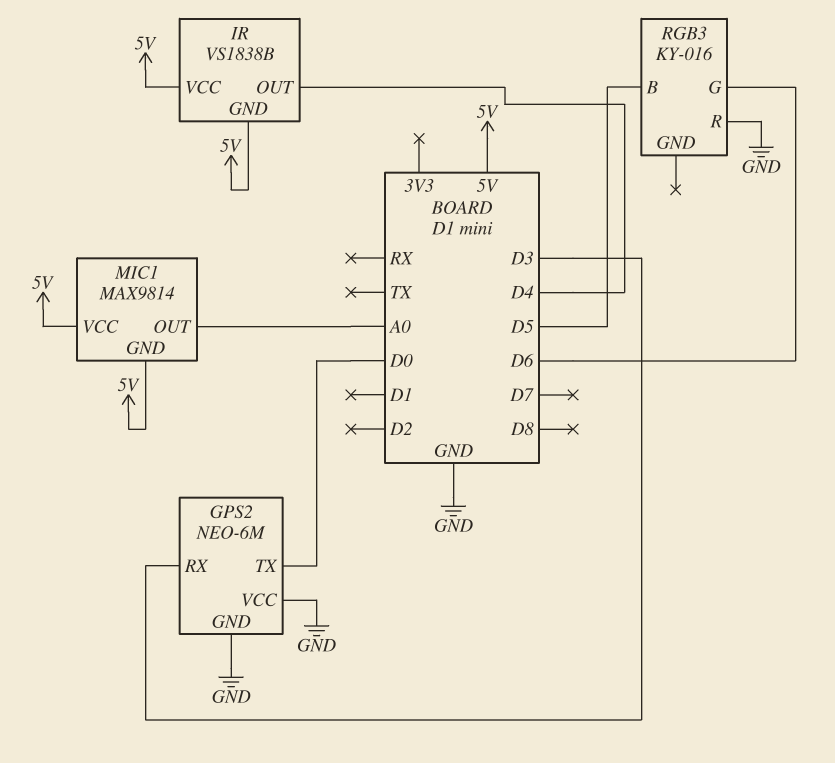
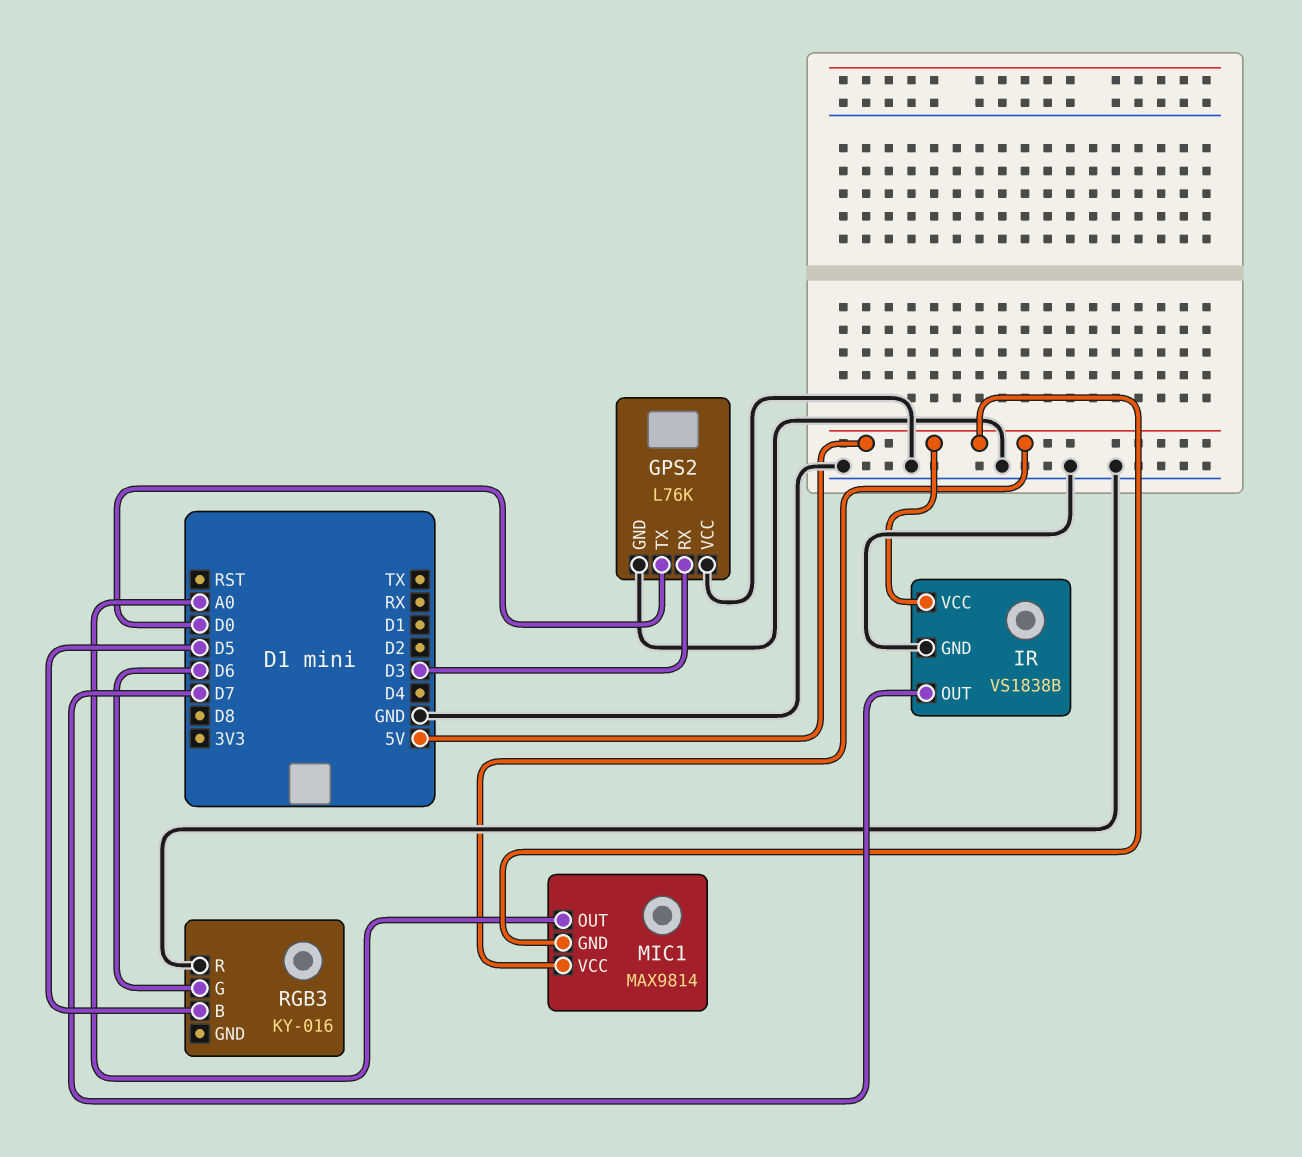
GPS2: NEO-6M -> L76K
IR pin GND: 5V -> GND
IR pin OUT: D4 -> D7

